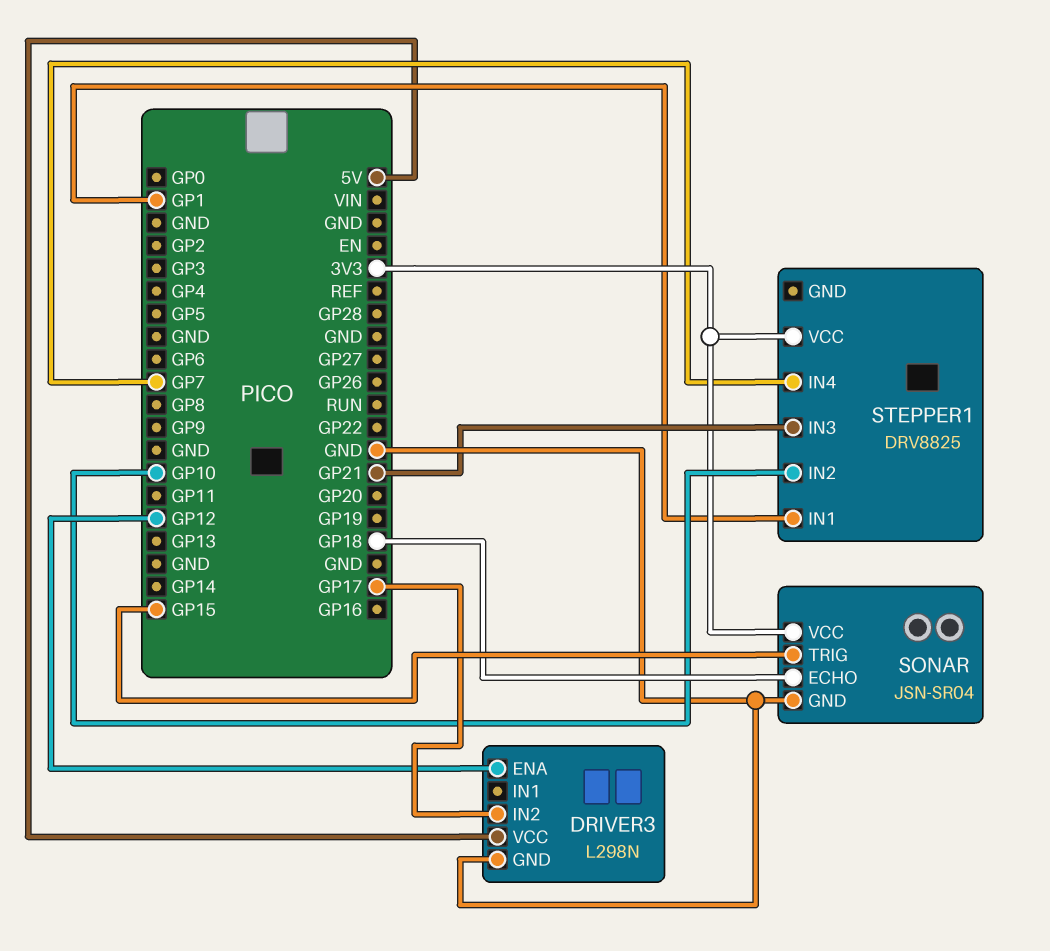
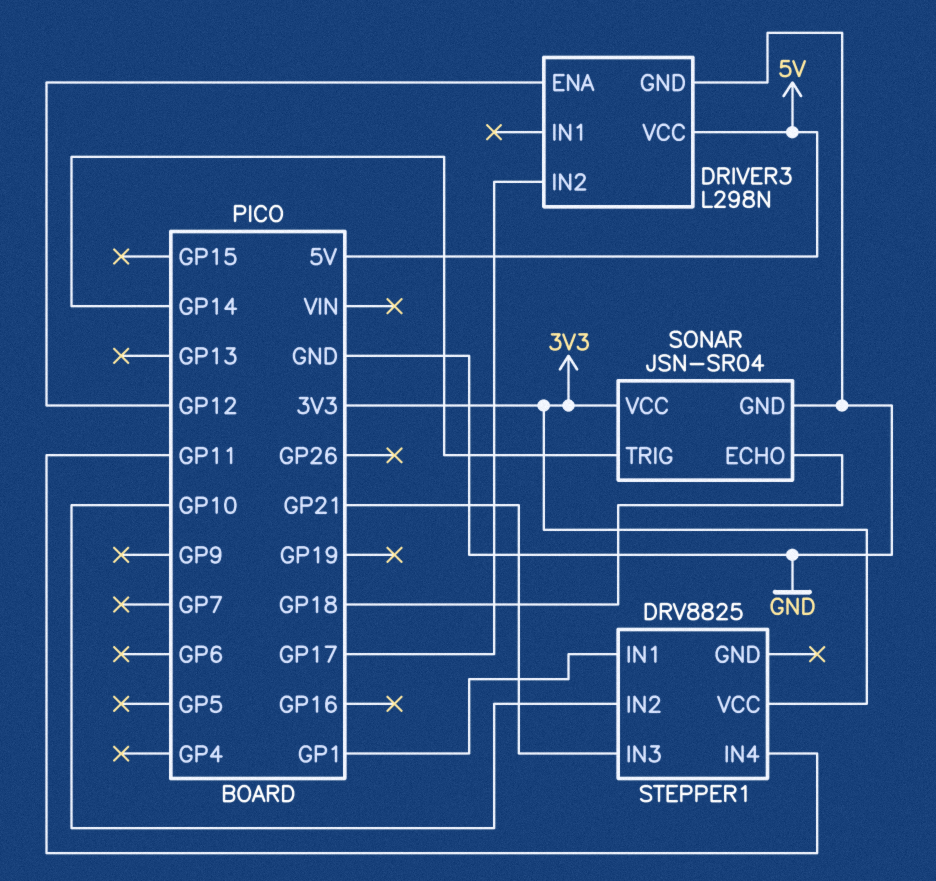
SONAR pin TRIG: GP15 -> GP14
STEPPER1 pin IN4: GP7 -> GP11

